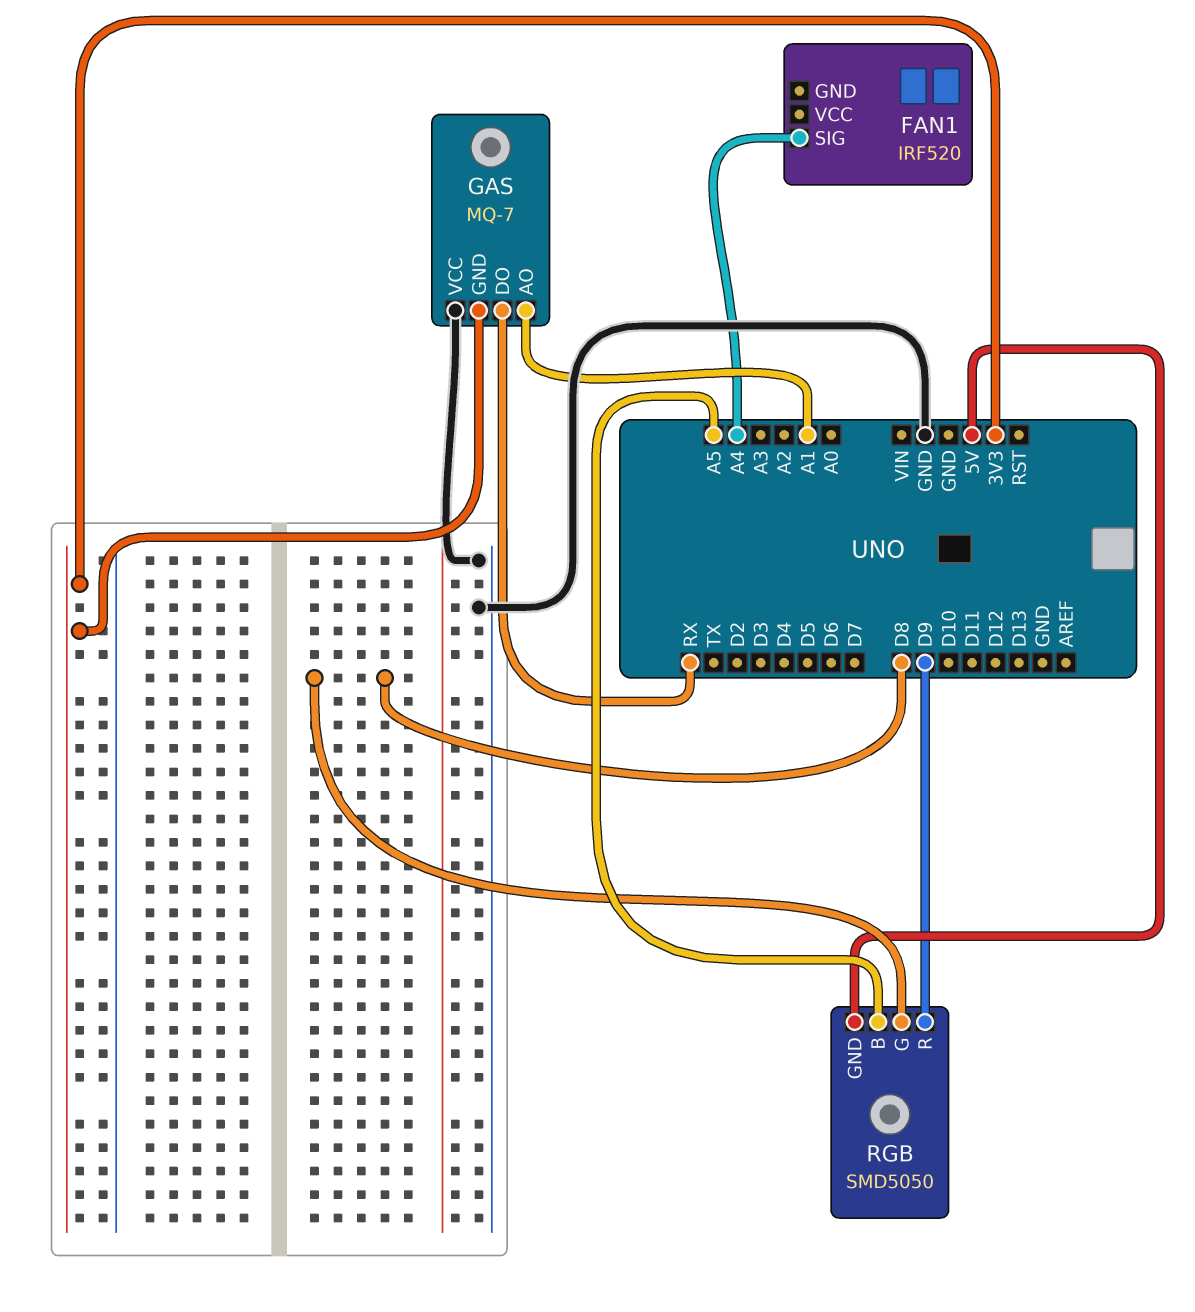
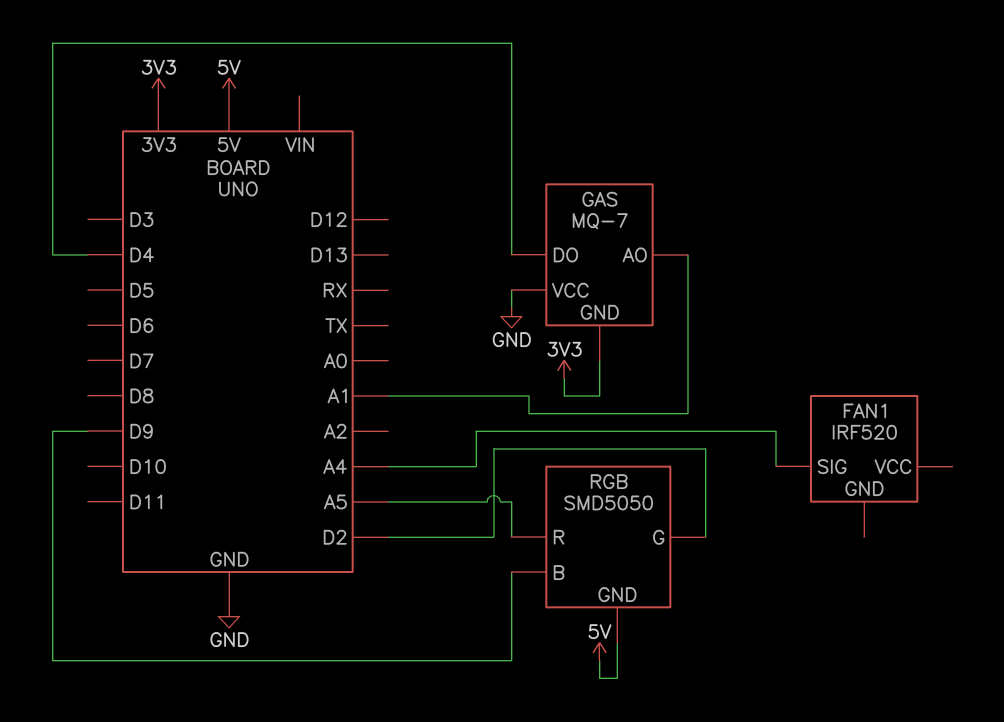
GAS pin DO: RX -> D4
RGB pin B: A5 -> D9
RGB pin G: D8 -> D2
RGB pin R: D9 -> A5

